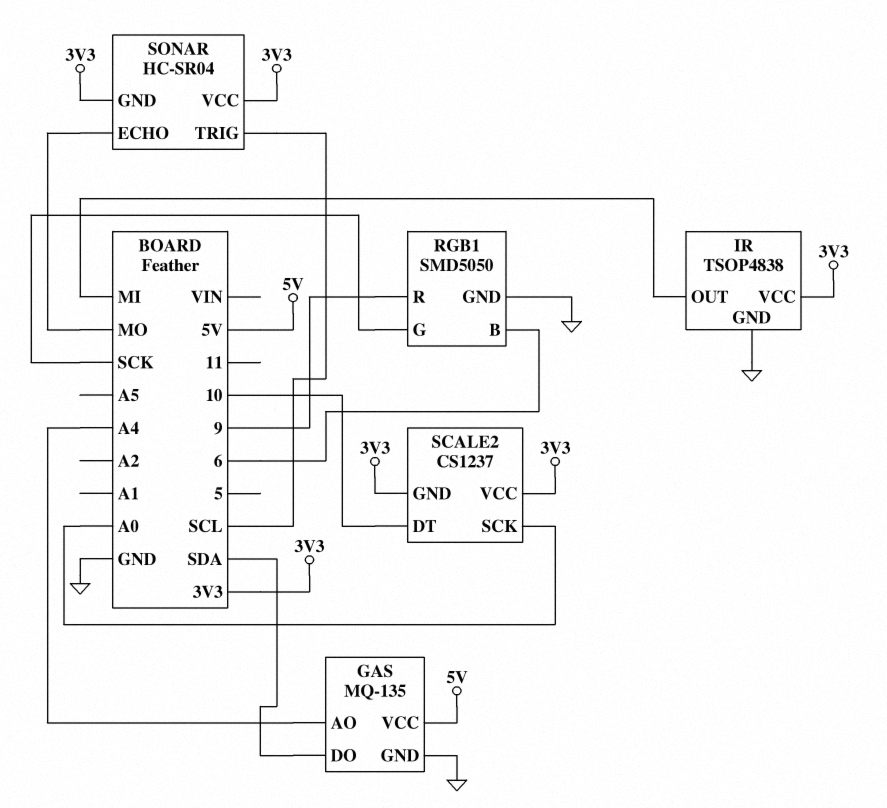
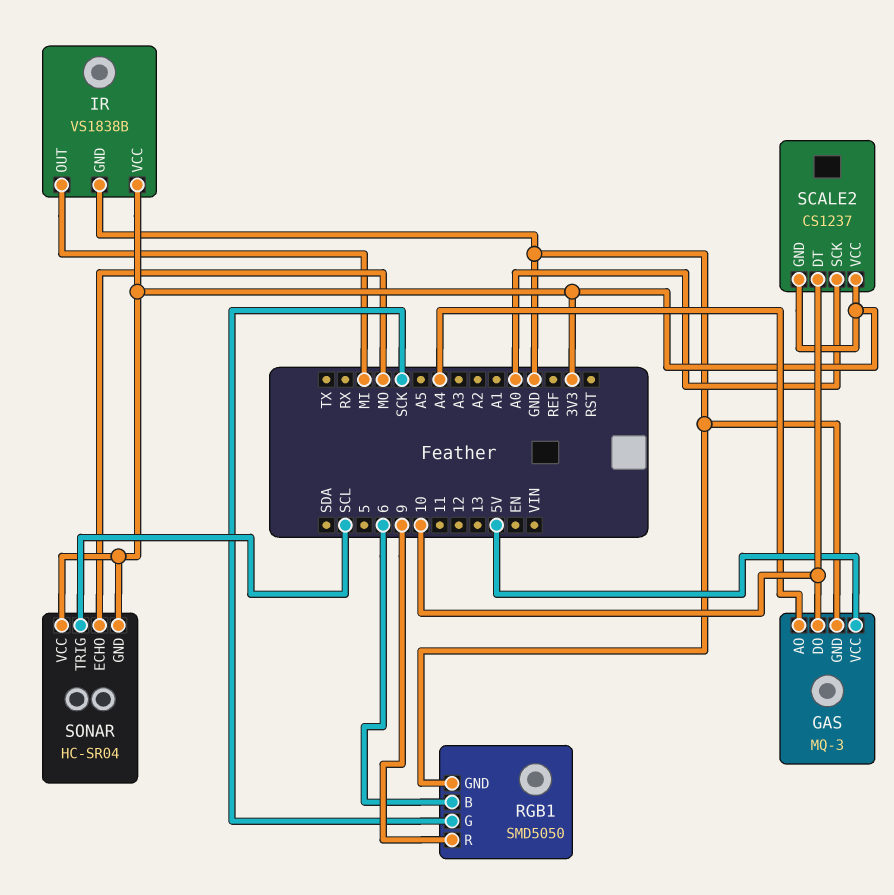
GAS: MQ-135 -> MQ-3
GAS pin DO: SDA -> 10
IR: TSOP4838 -> VS1838B

